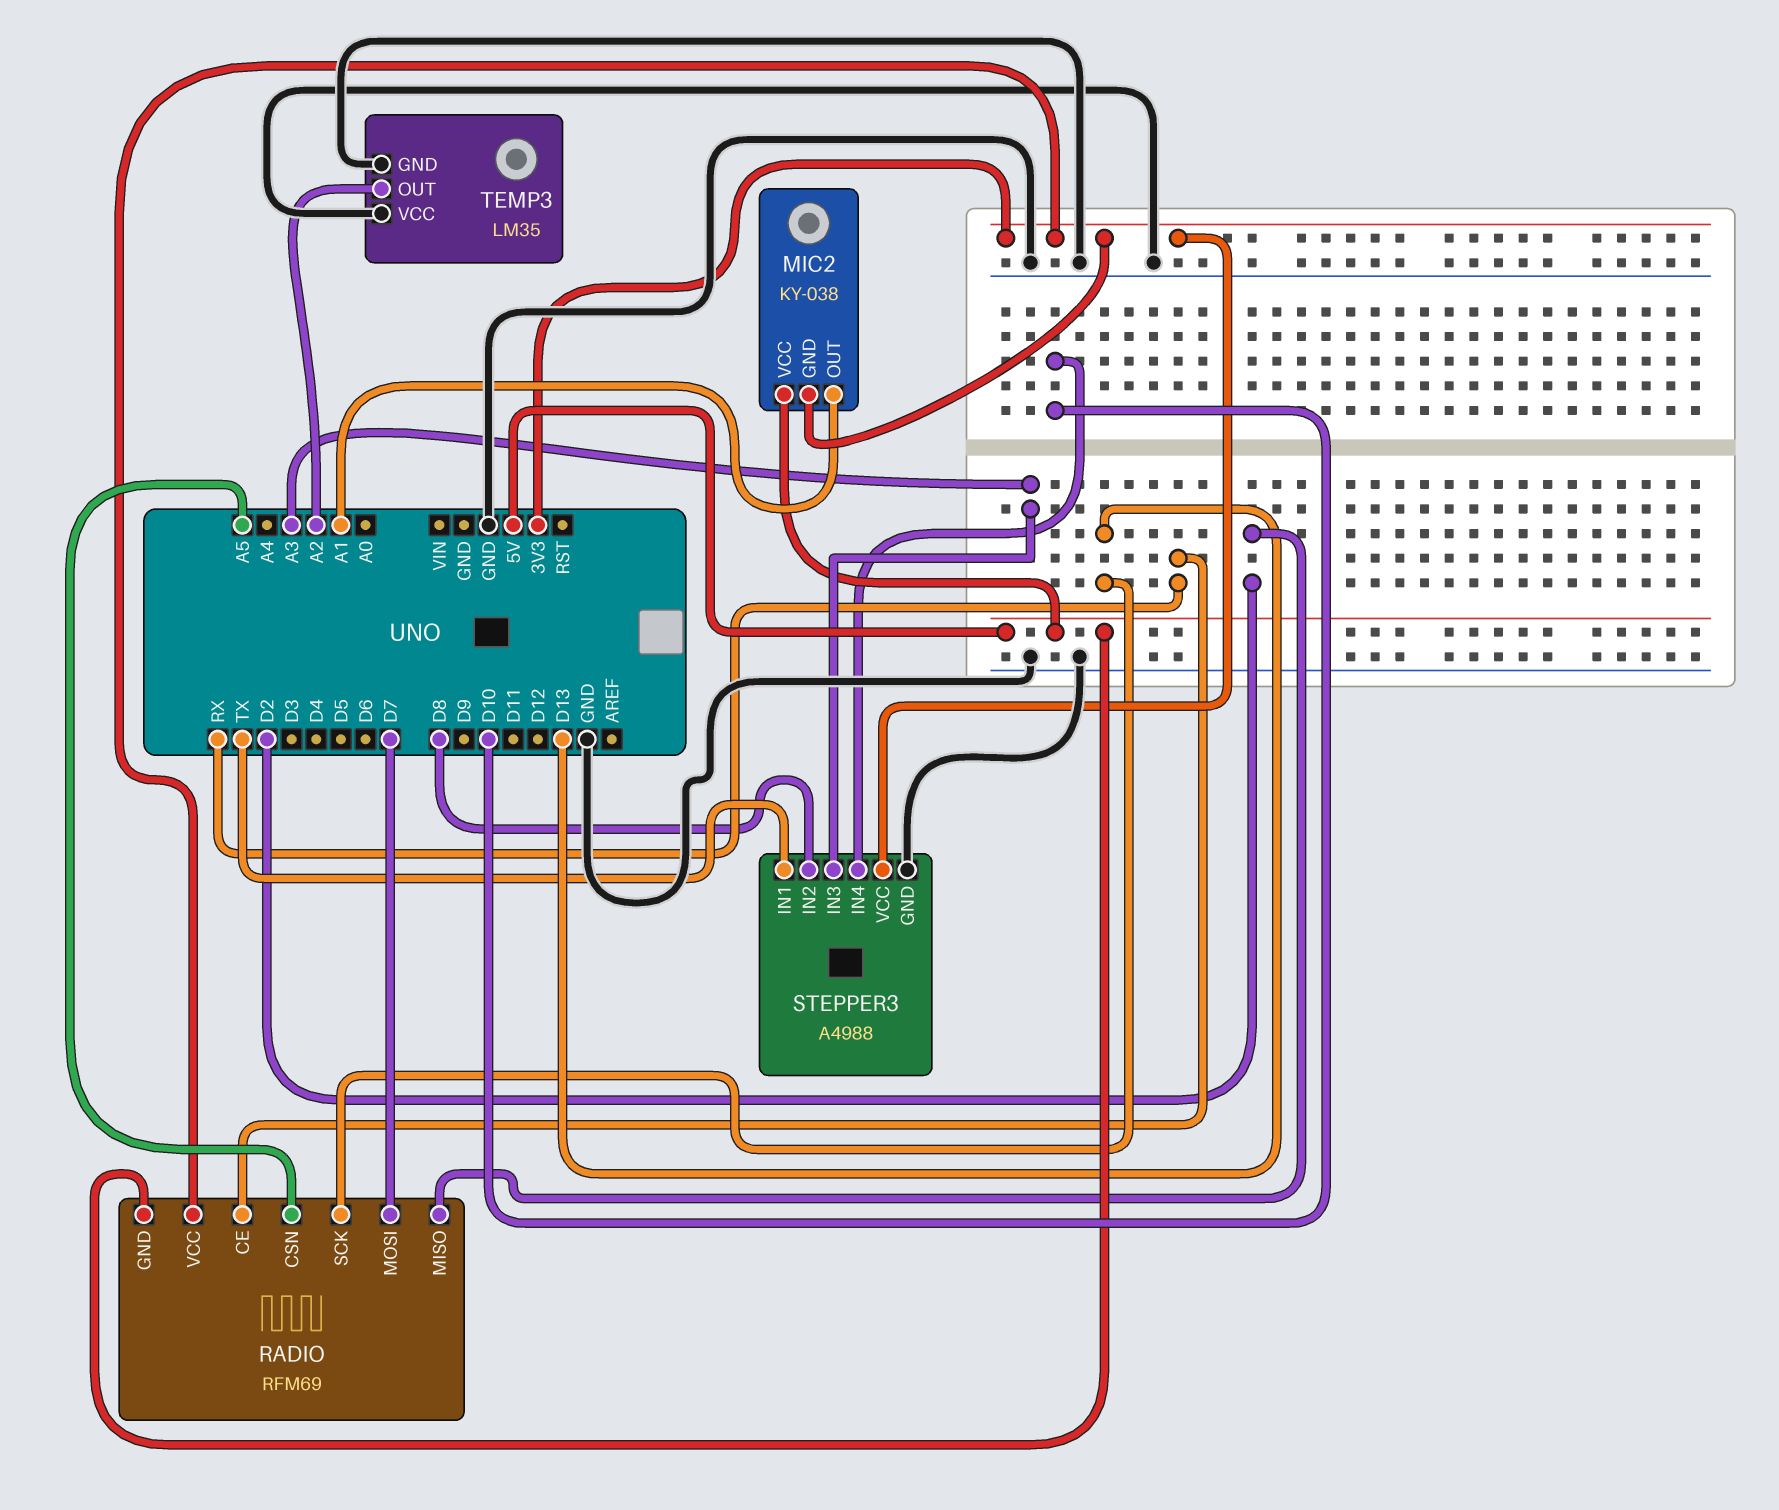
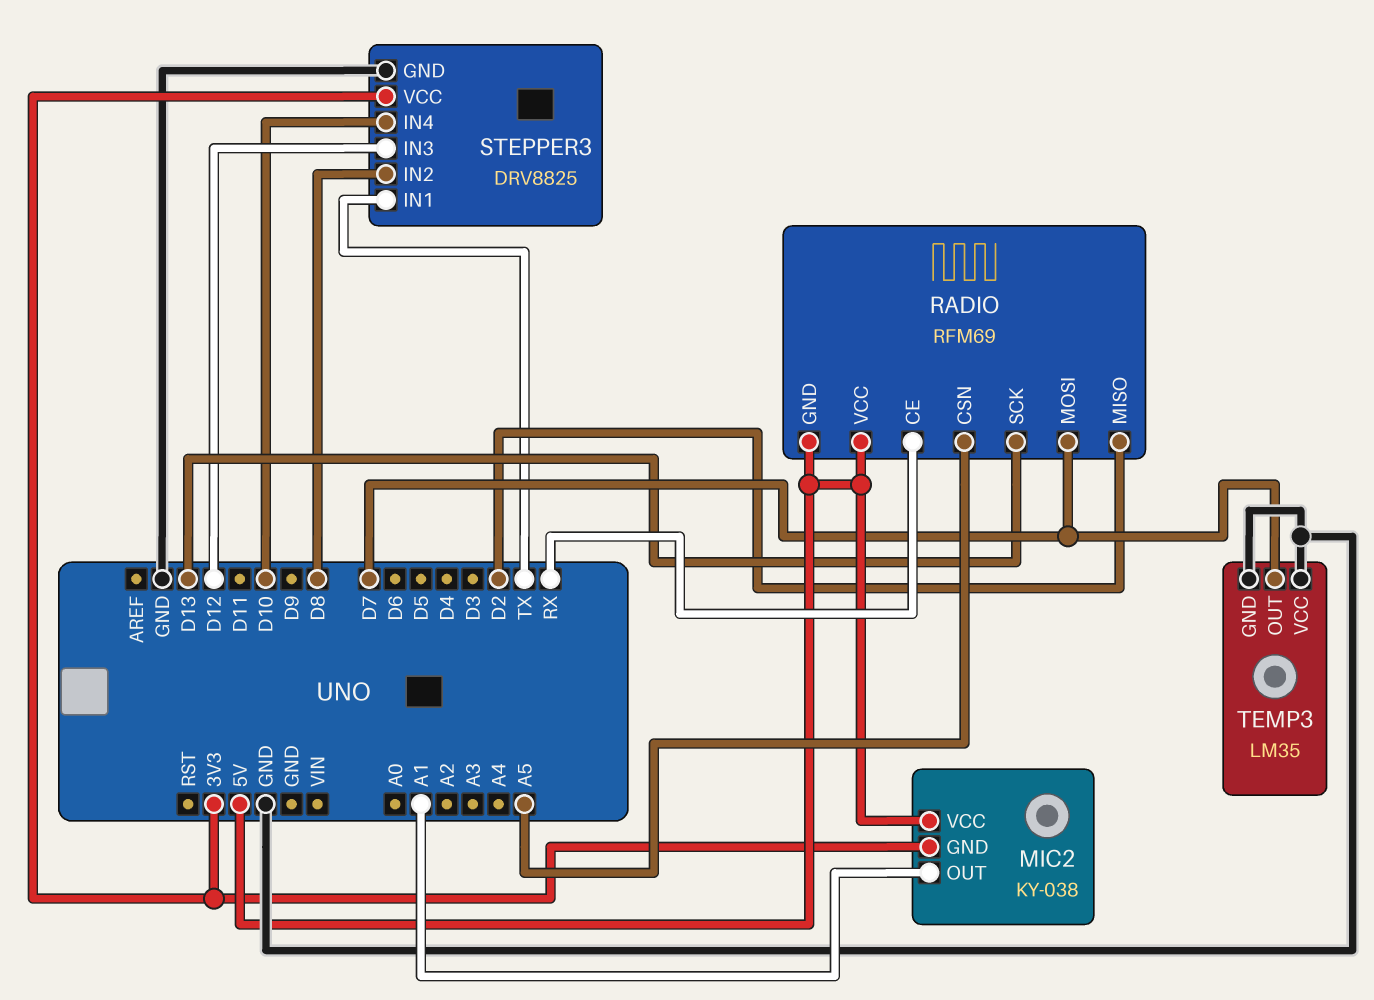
RADIO pin VCC: 3V3 -> 5V
STEPPER3: A4988 -> DRV8825
STEPPER3 pin IN3: A3 -> D12
TEMP3 pin OUT: A2 -> D7

